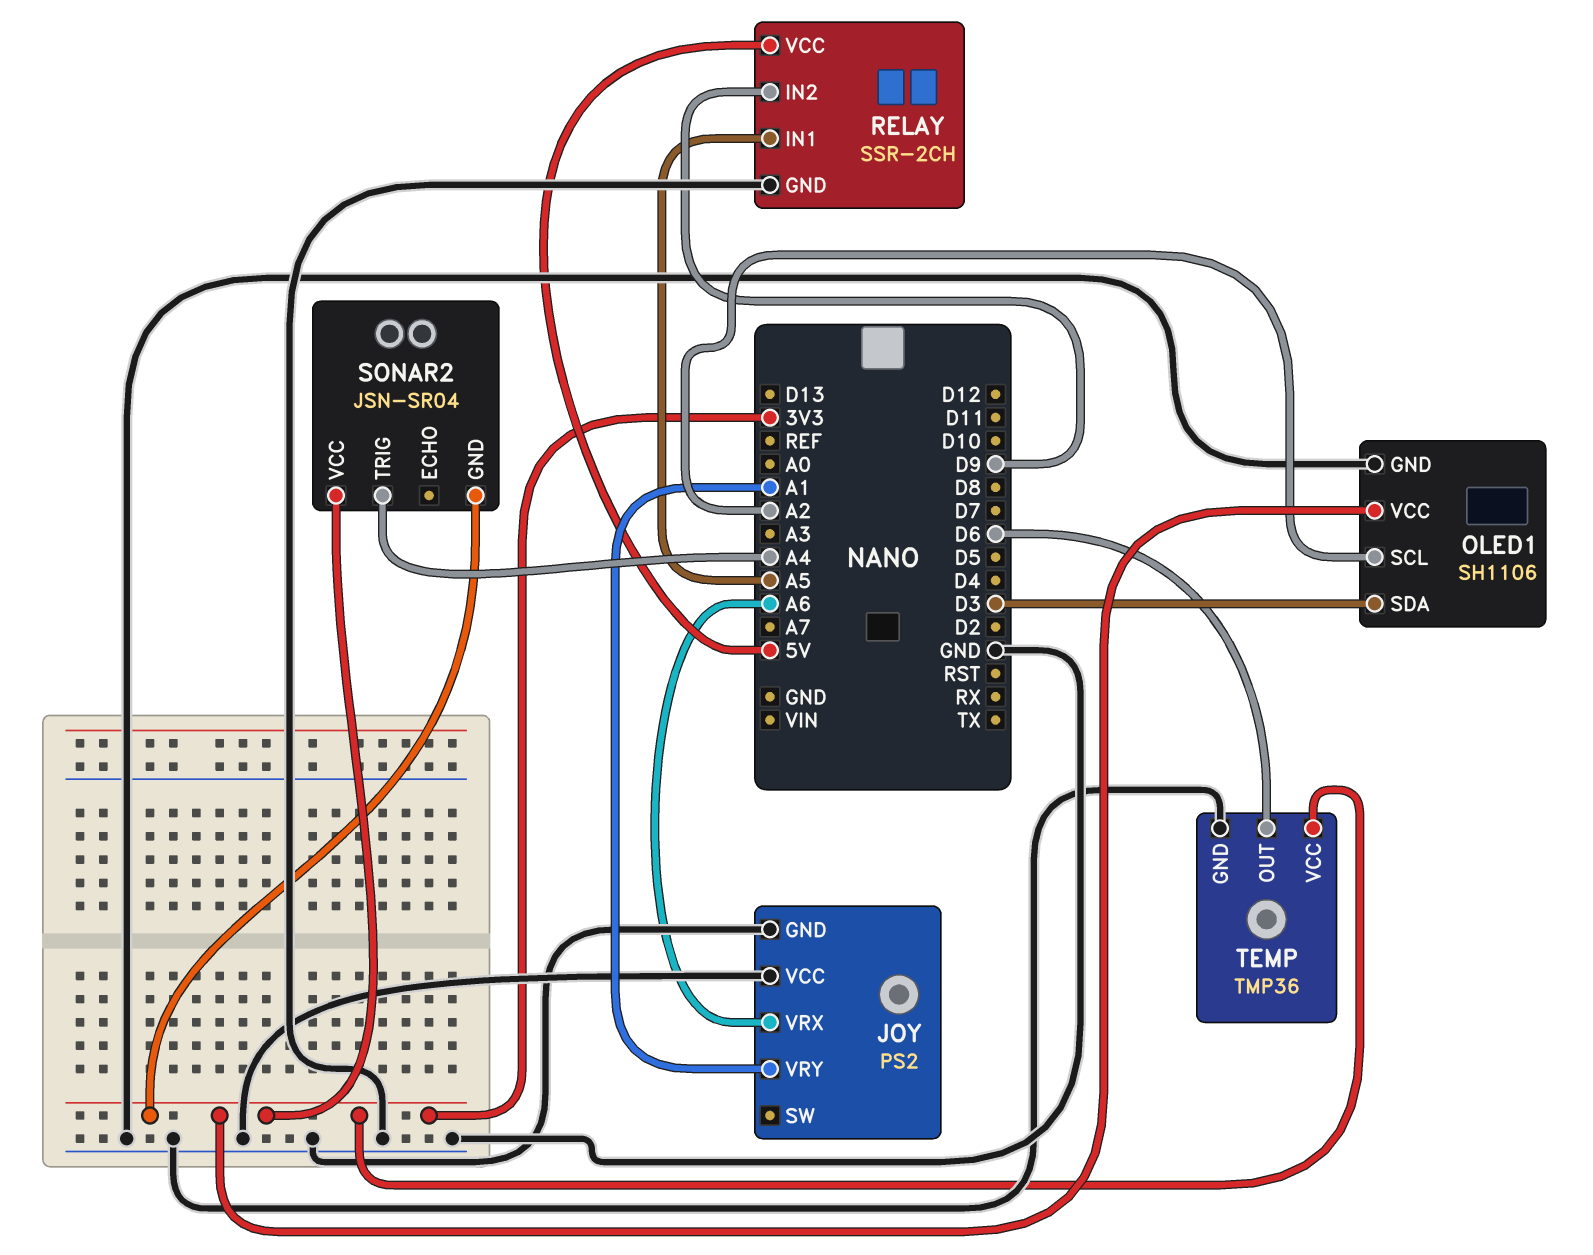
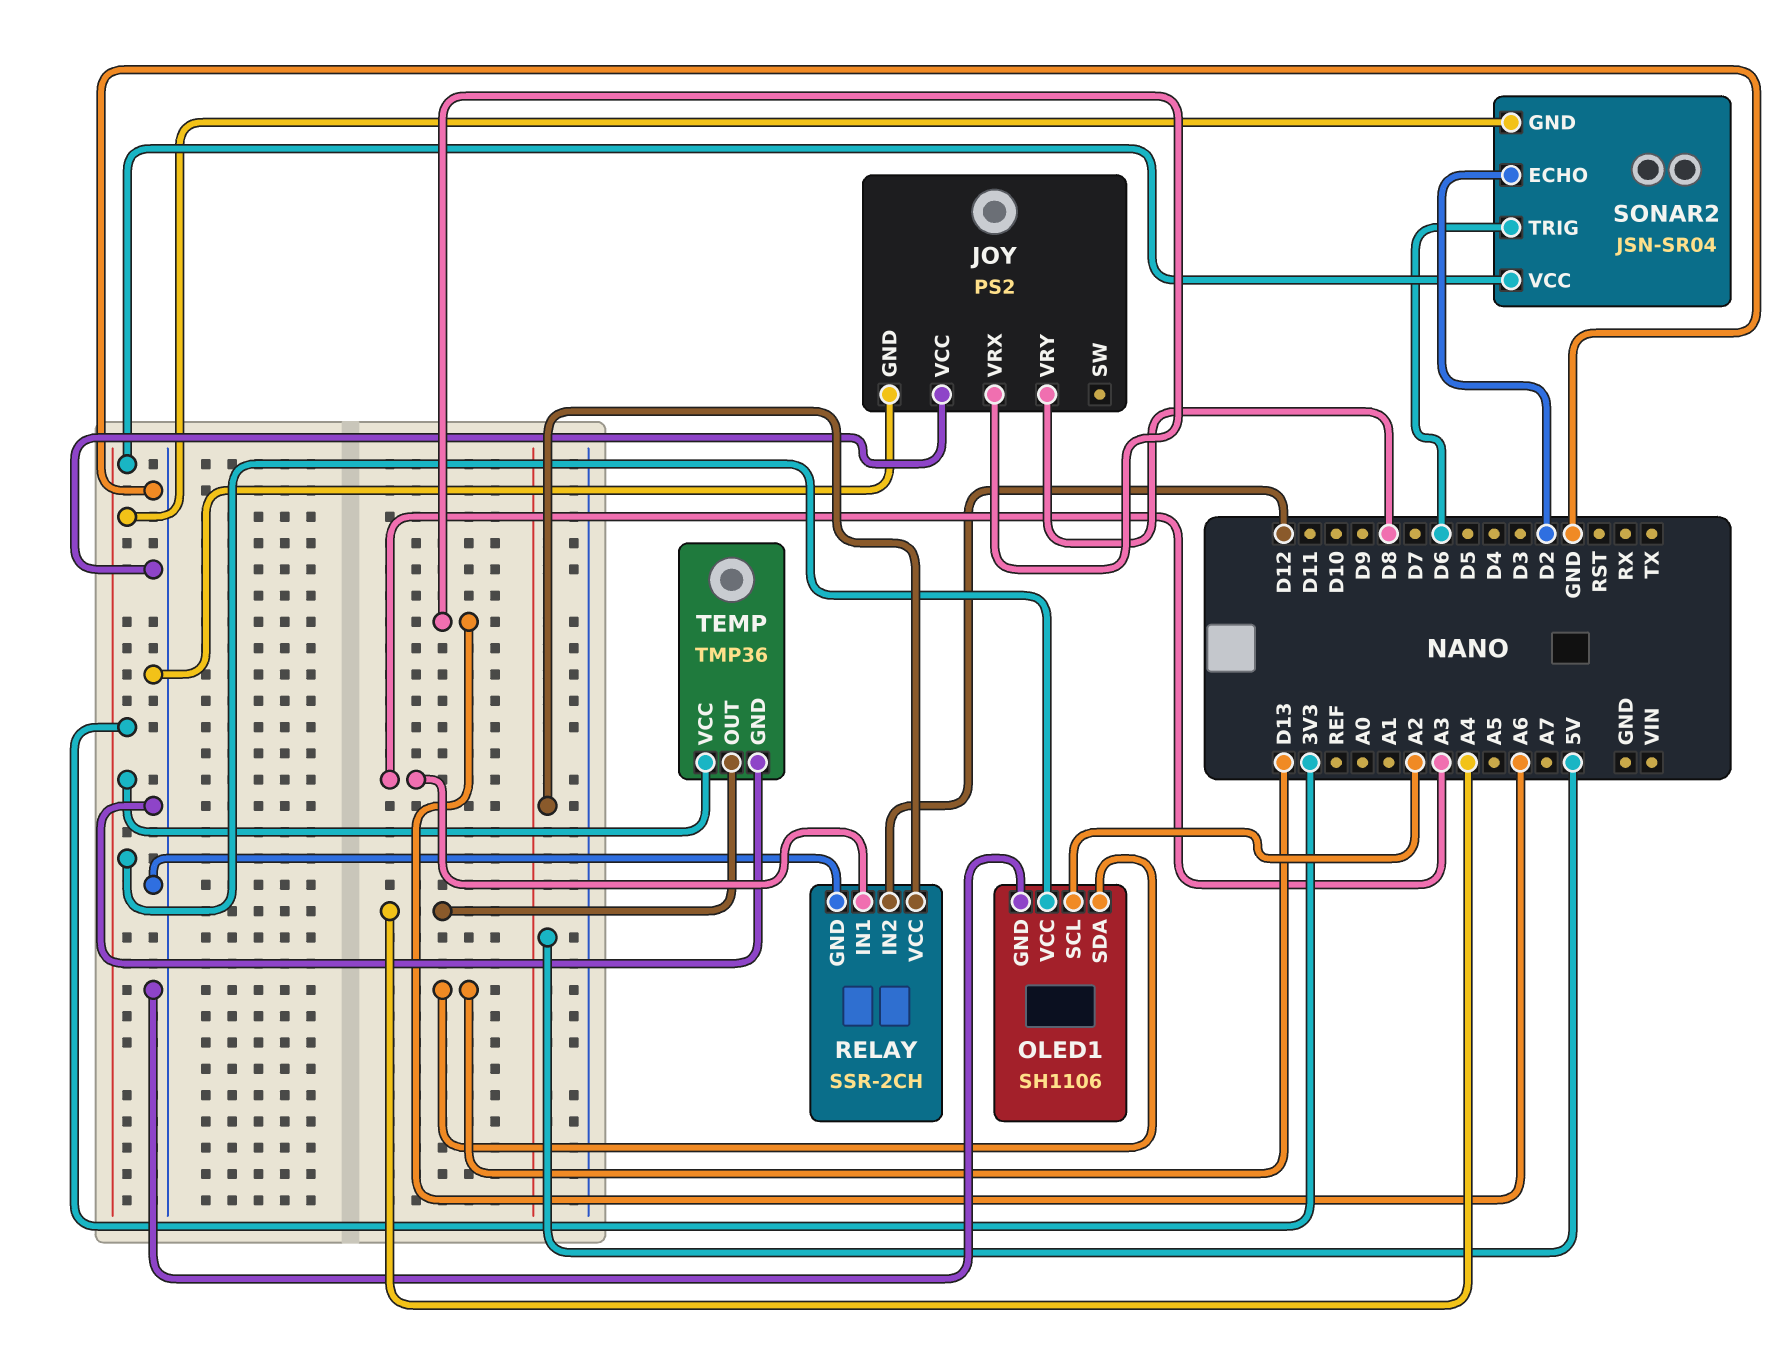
JOY pin VRY: A1 -> D8
OLED1 pin SDA: D3 -> D13
RELAY pin IN1: A5 -> A3
RELAY pin IN2: D9 -> D12
SONAR2 pin ECHO: none -> D2
SONAR2 pin TRIG: A4 -> D6
TEMP pin OUT: D6 -> A4

